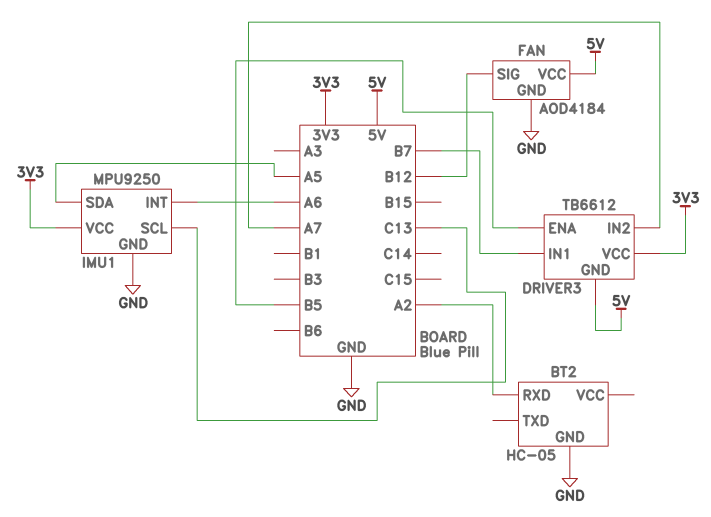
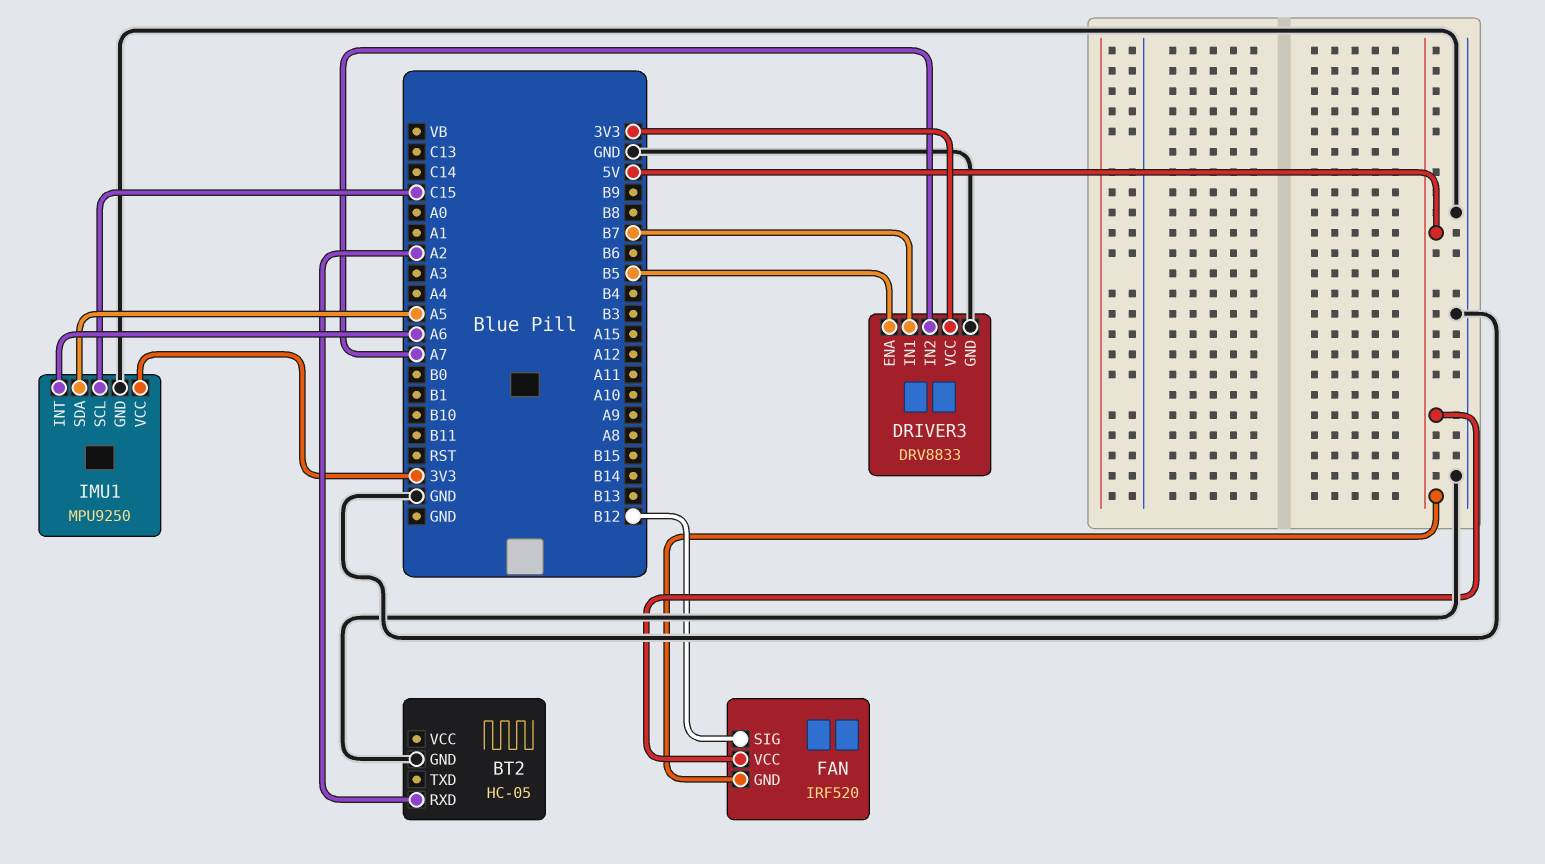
DRIVER3: TB6612 -> DRV8833
DRIVER3 pin GND: 5V -> GND
FAN: AOD4184 -> IRF520
FAN pin GND: GND -> 5V
IMU1 pin SCL: C13 -> C15

